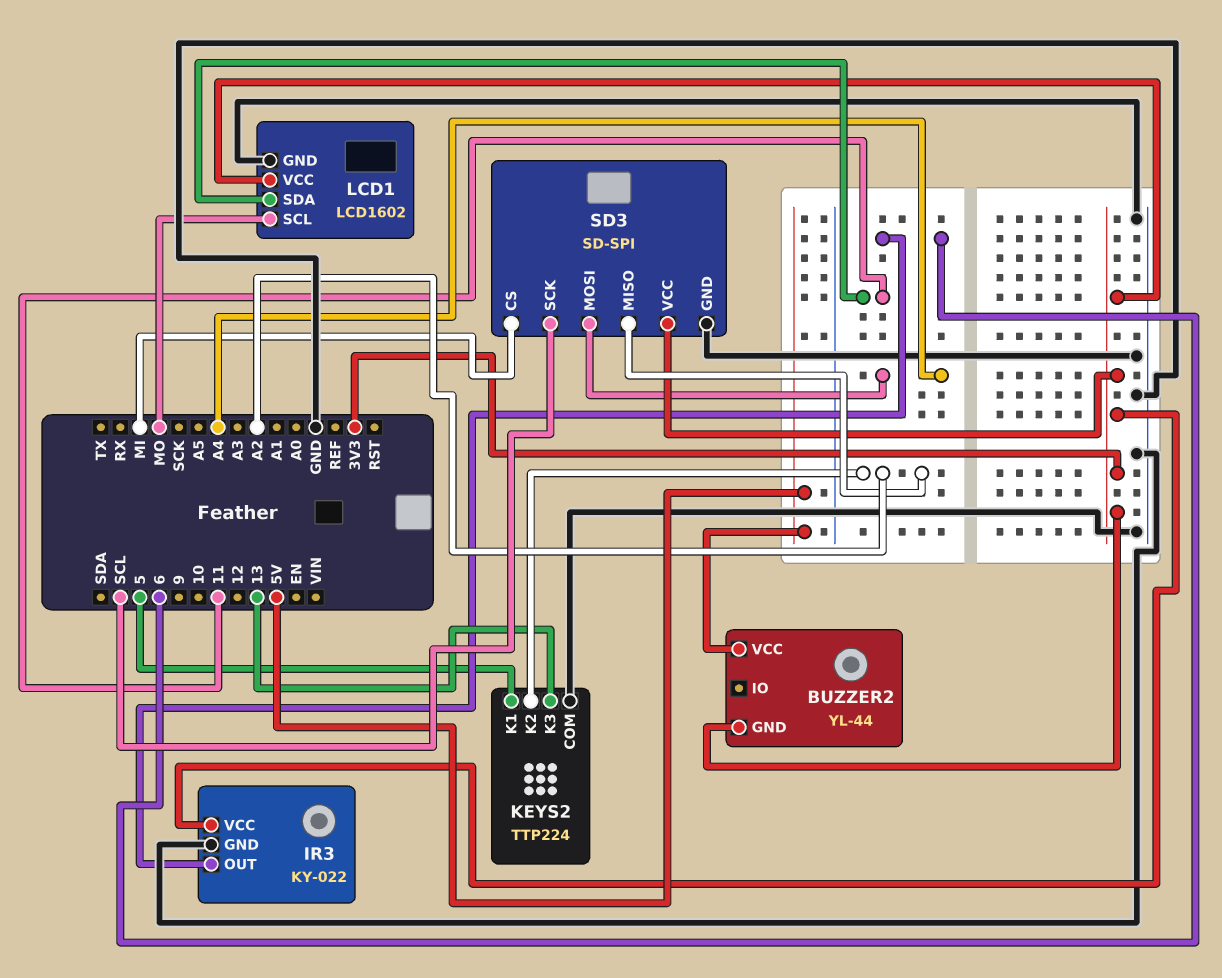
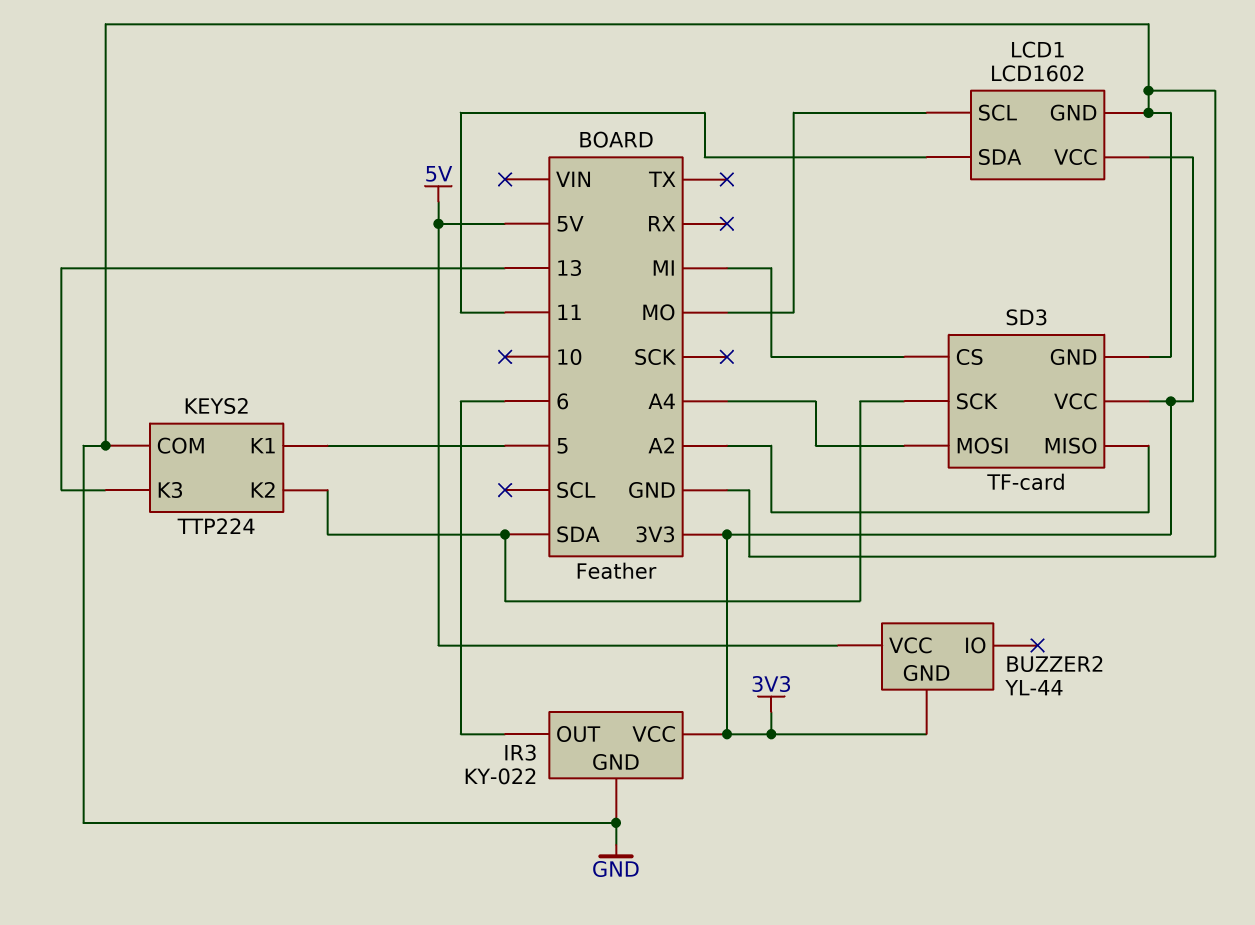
KEYS2 pin K2: A2 -> SDA
SD3: SD-SPI -> TF-card
SD3 pin SCK: SCL -> SDA

